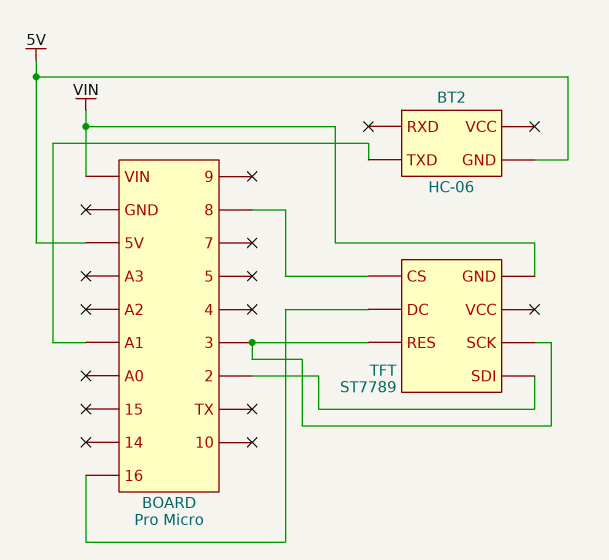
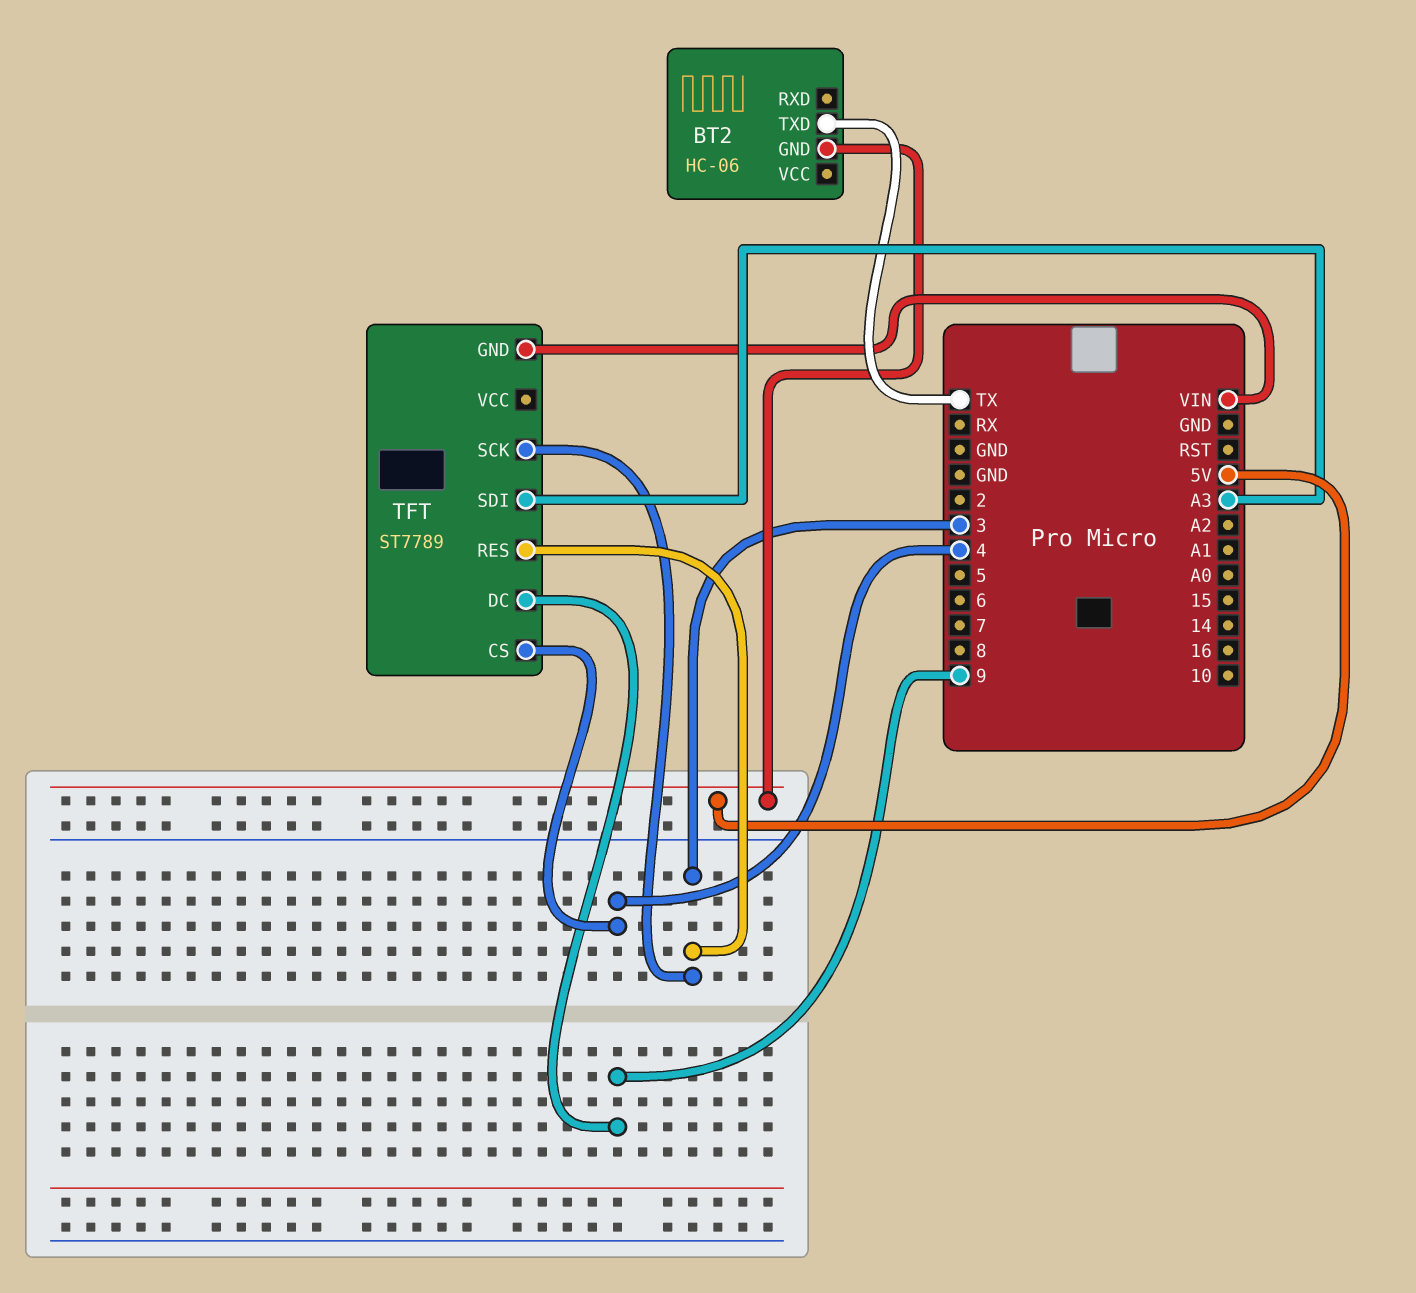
BT2 pin TXD: A1 -> TX
TFT pin CS: 8 -> 4
TFT pin DC: 16 -> 9
TFT pin SDI: 2 -> A3

